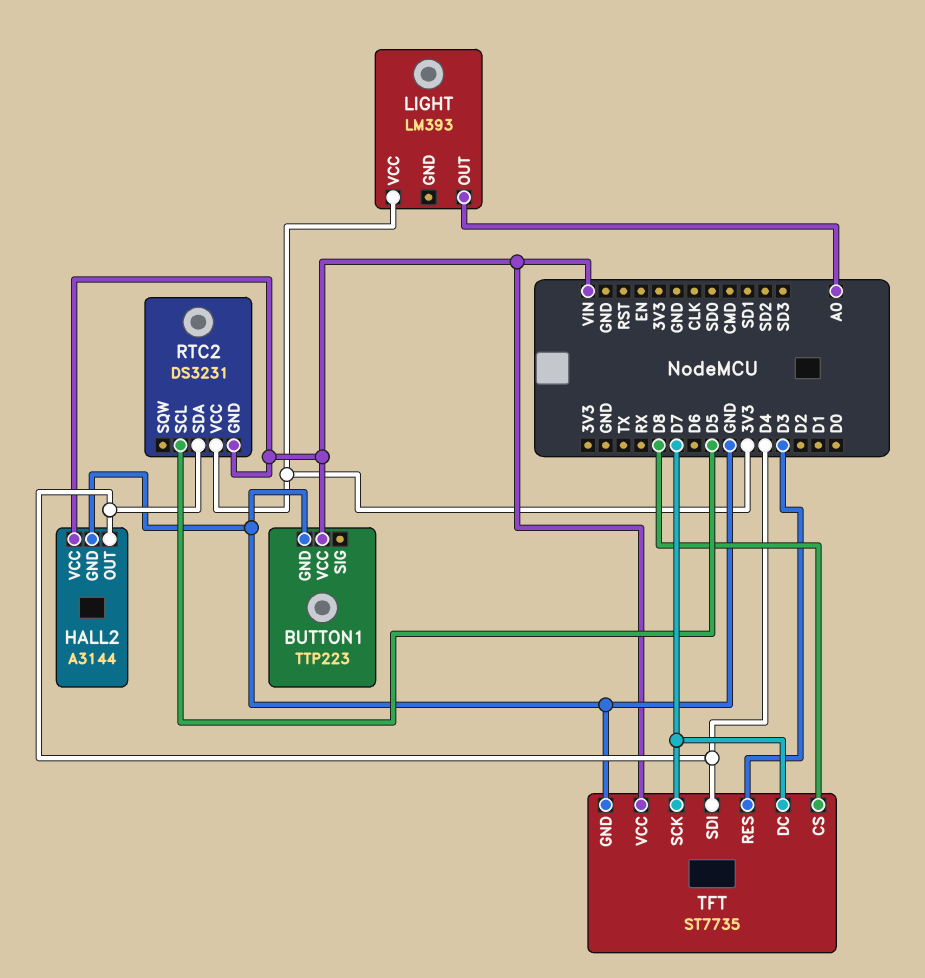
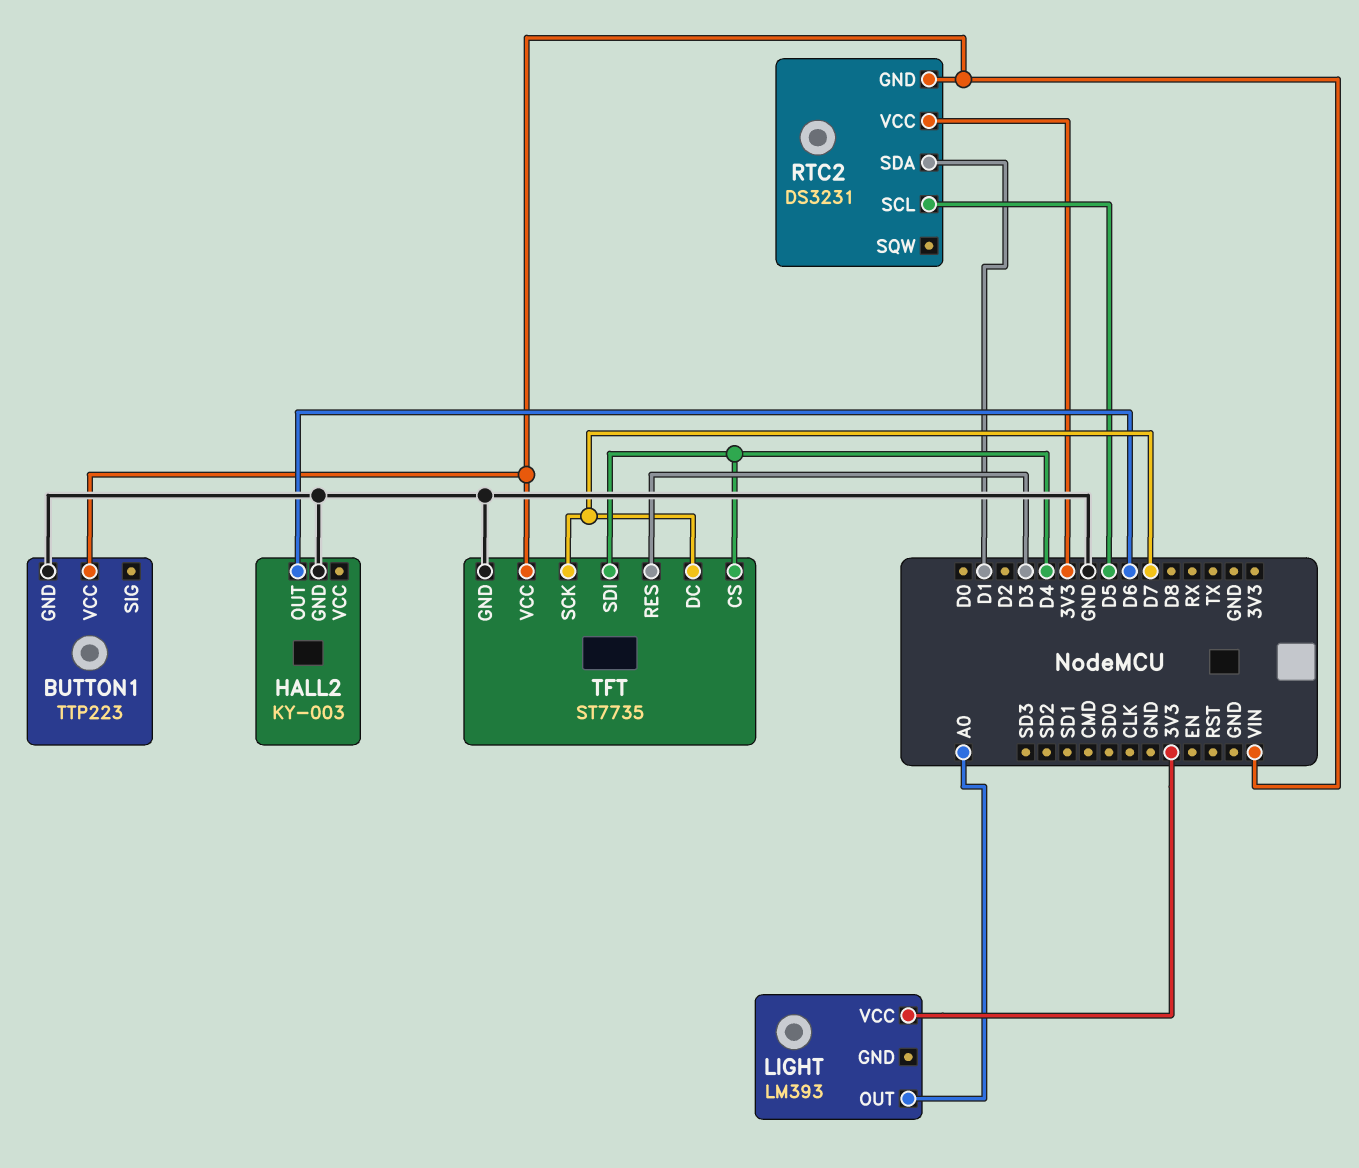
HALL2: A3144 -> KY-003
HALL2 pin OUT: D4 -> D6
HALL2 pin VCC: VIN -> none
RTC2 pin SDA: D4 -> D1
TFT pin CS: D8 -> D4

